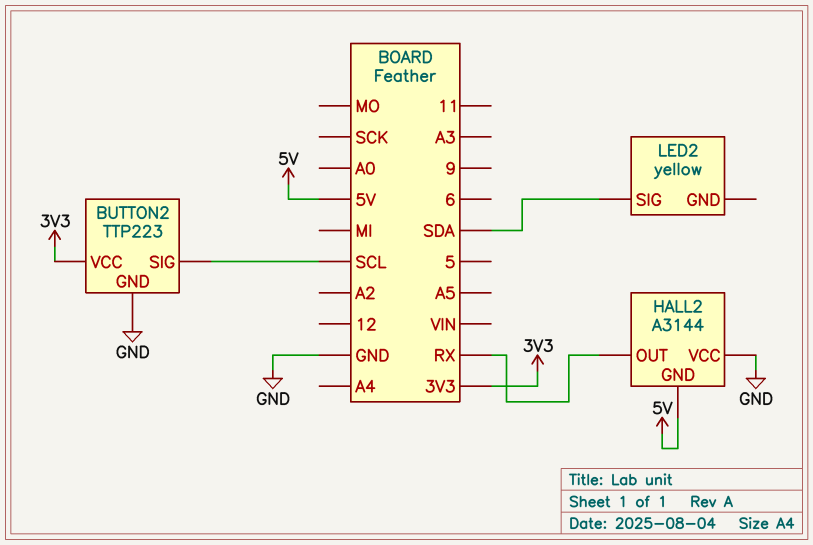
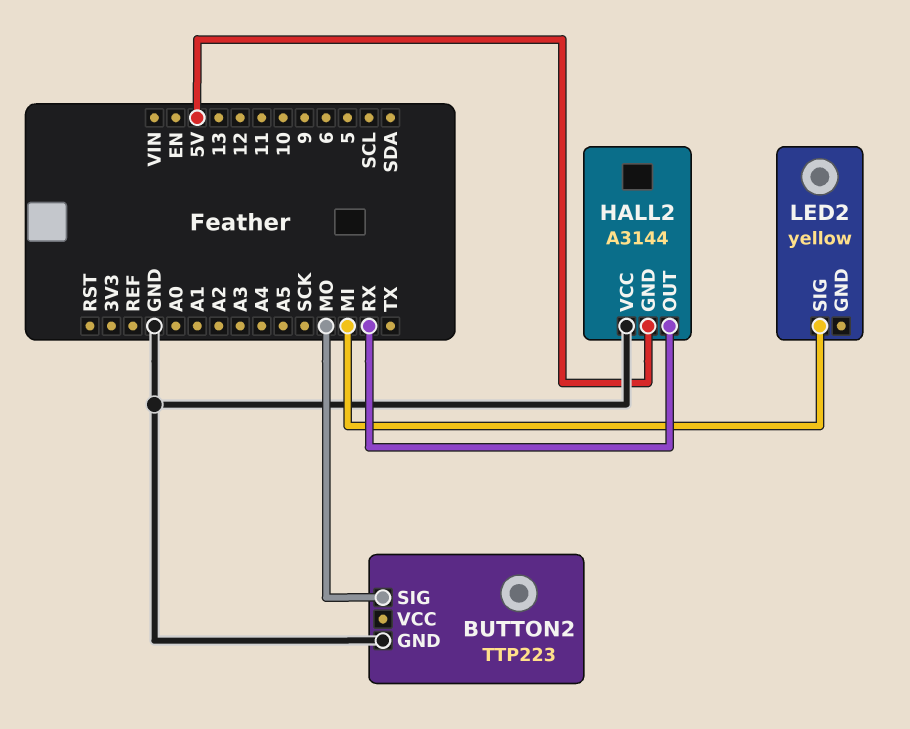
BUTTON2 pin SIG: SCL -> MO
BUTTON2 pin VCC: 3V3 -> none
LED2 pin SIG: SDA -> MI

